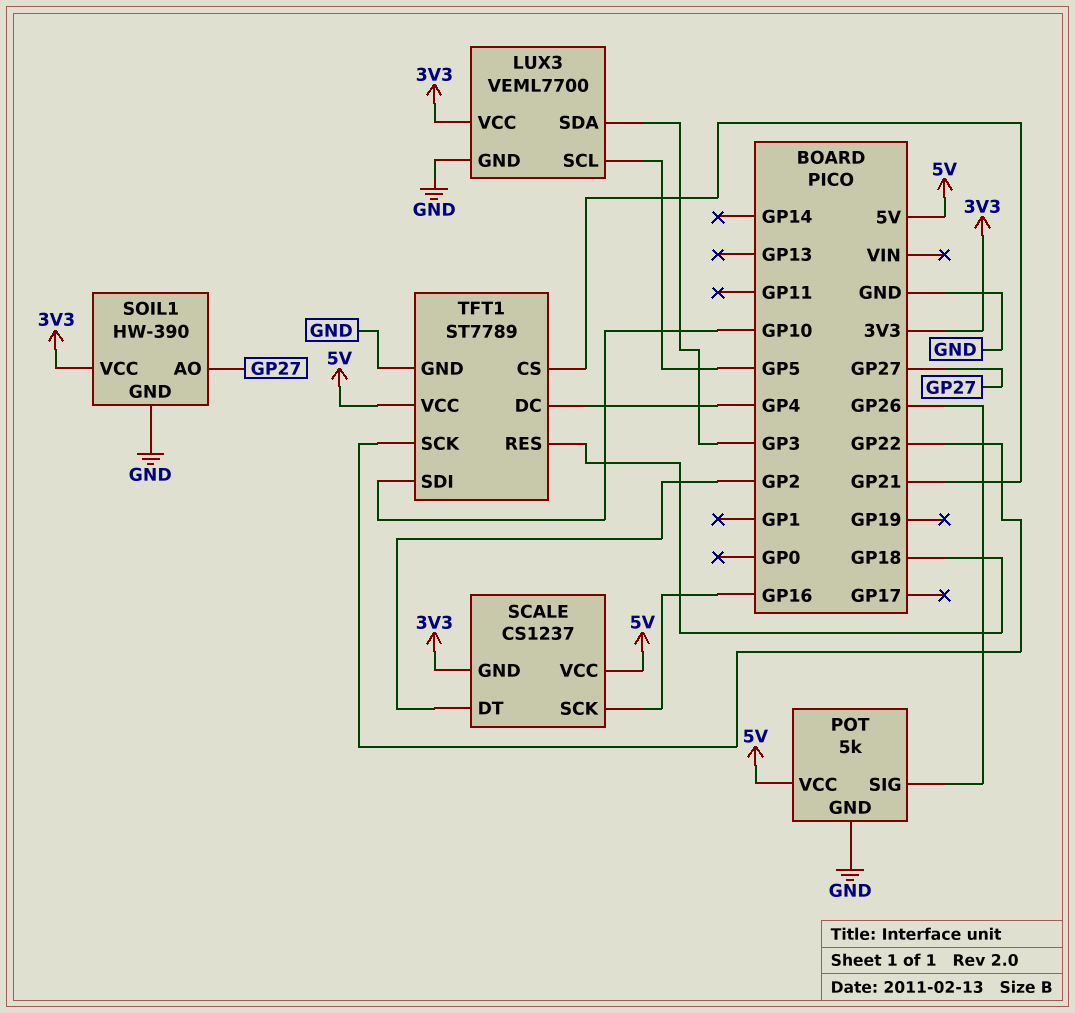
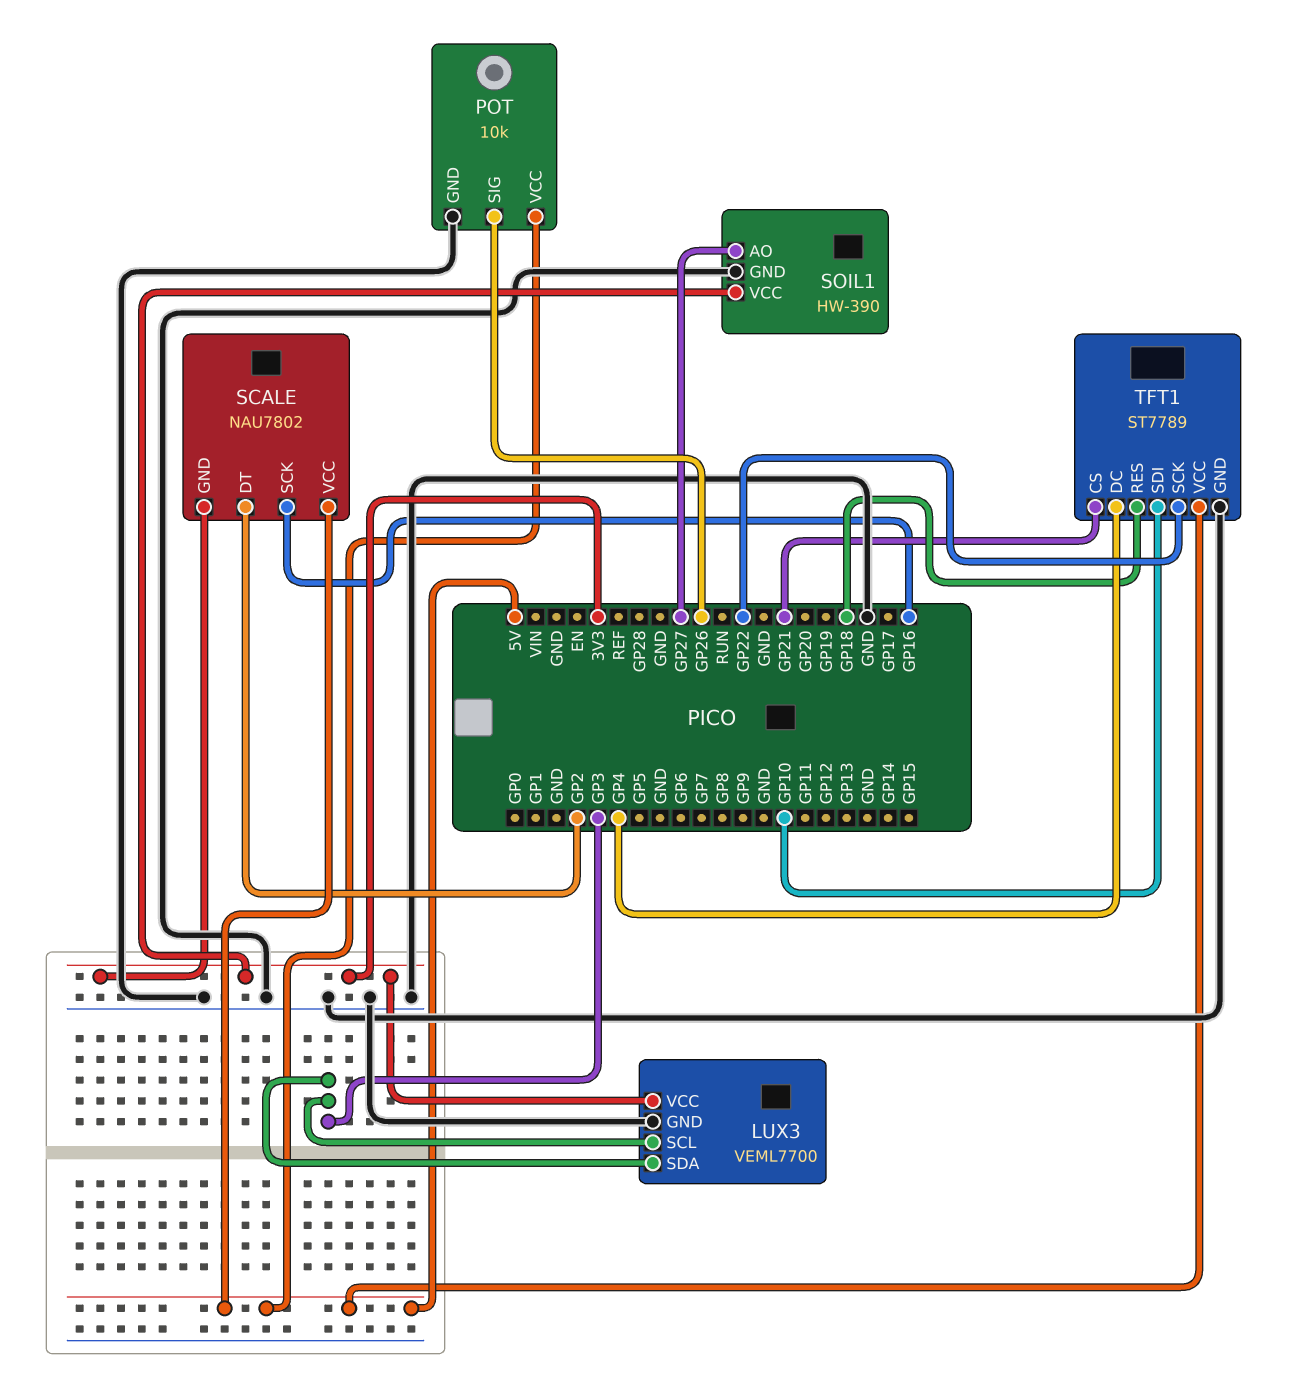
LUX3 pin SCL: GP5 -> GP3
POT: 5k -> 10k
SCALE: CS1237 -> NAU7802

